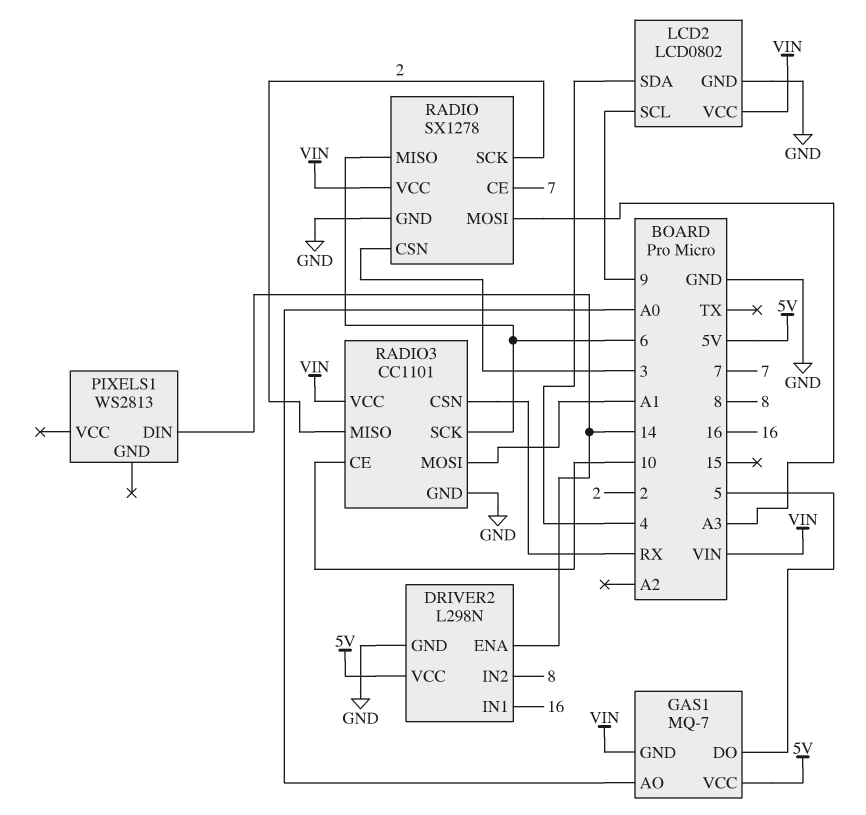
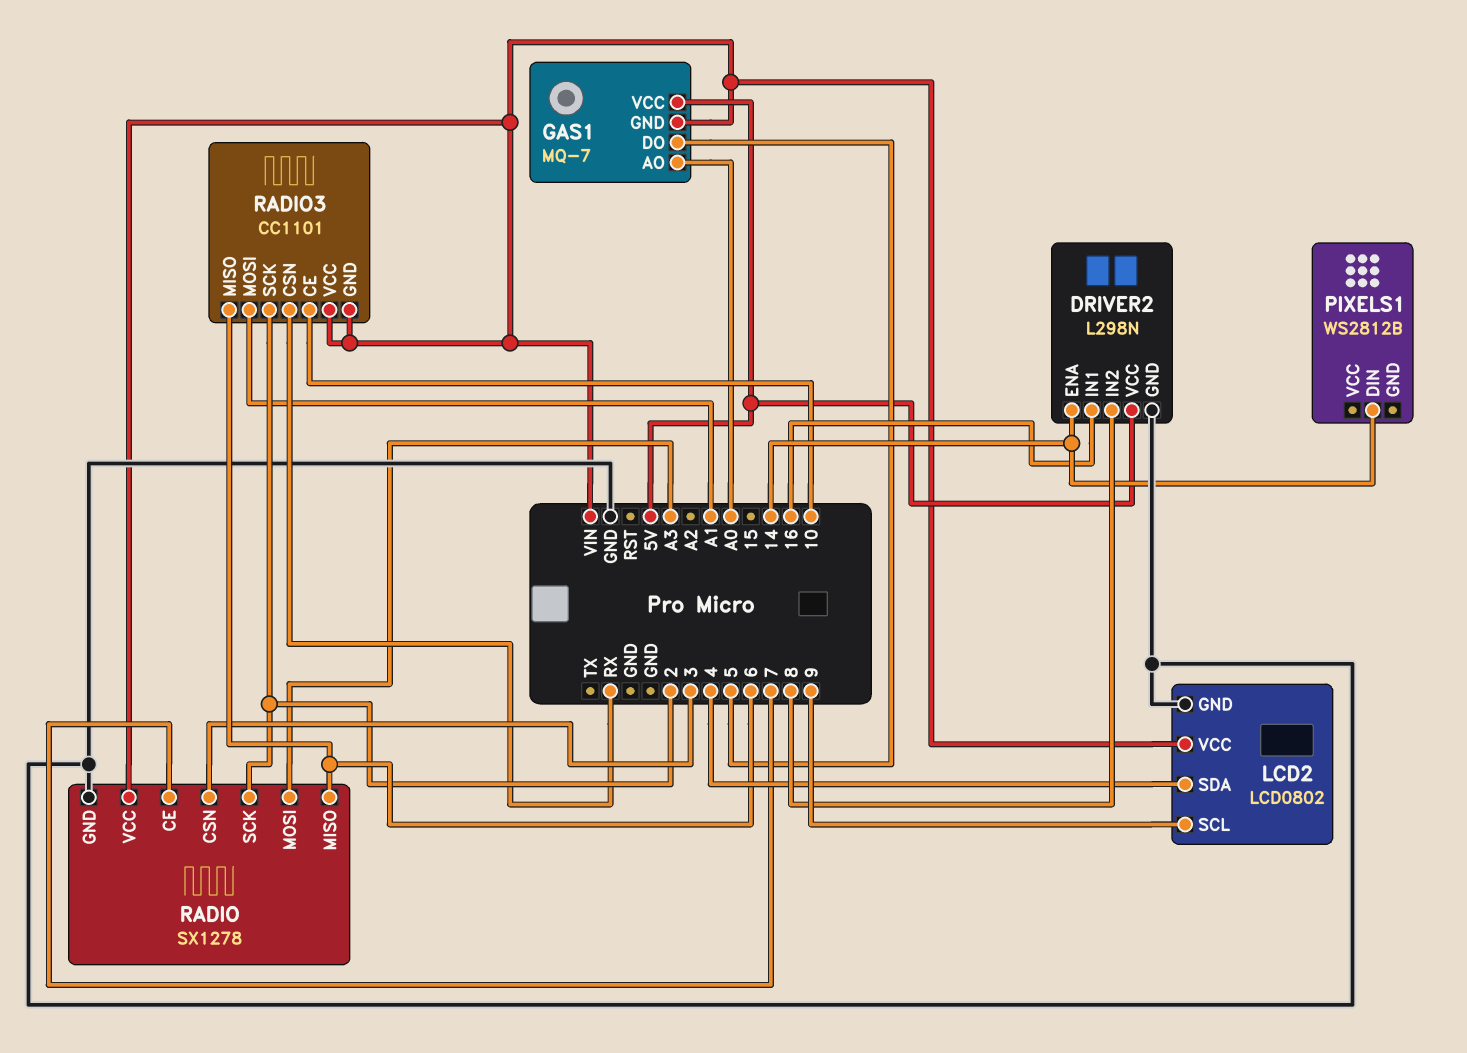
PIXELS1: WS2813 -> WS2812B
RADIO3 pin GND: GND -> VIN
RADIO3 pin MISO: 2 -> 6
RADIO3 pin SCK: 6 -> 2

